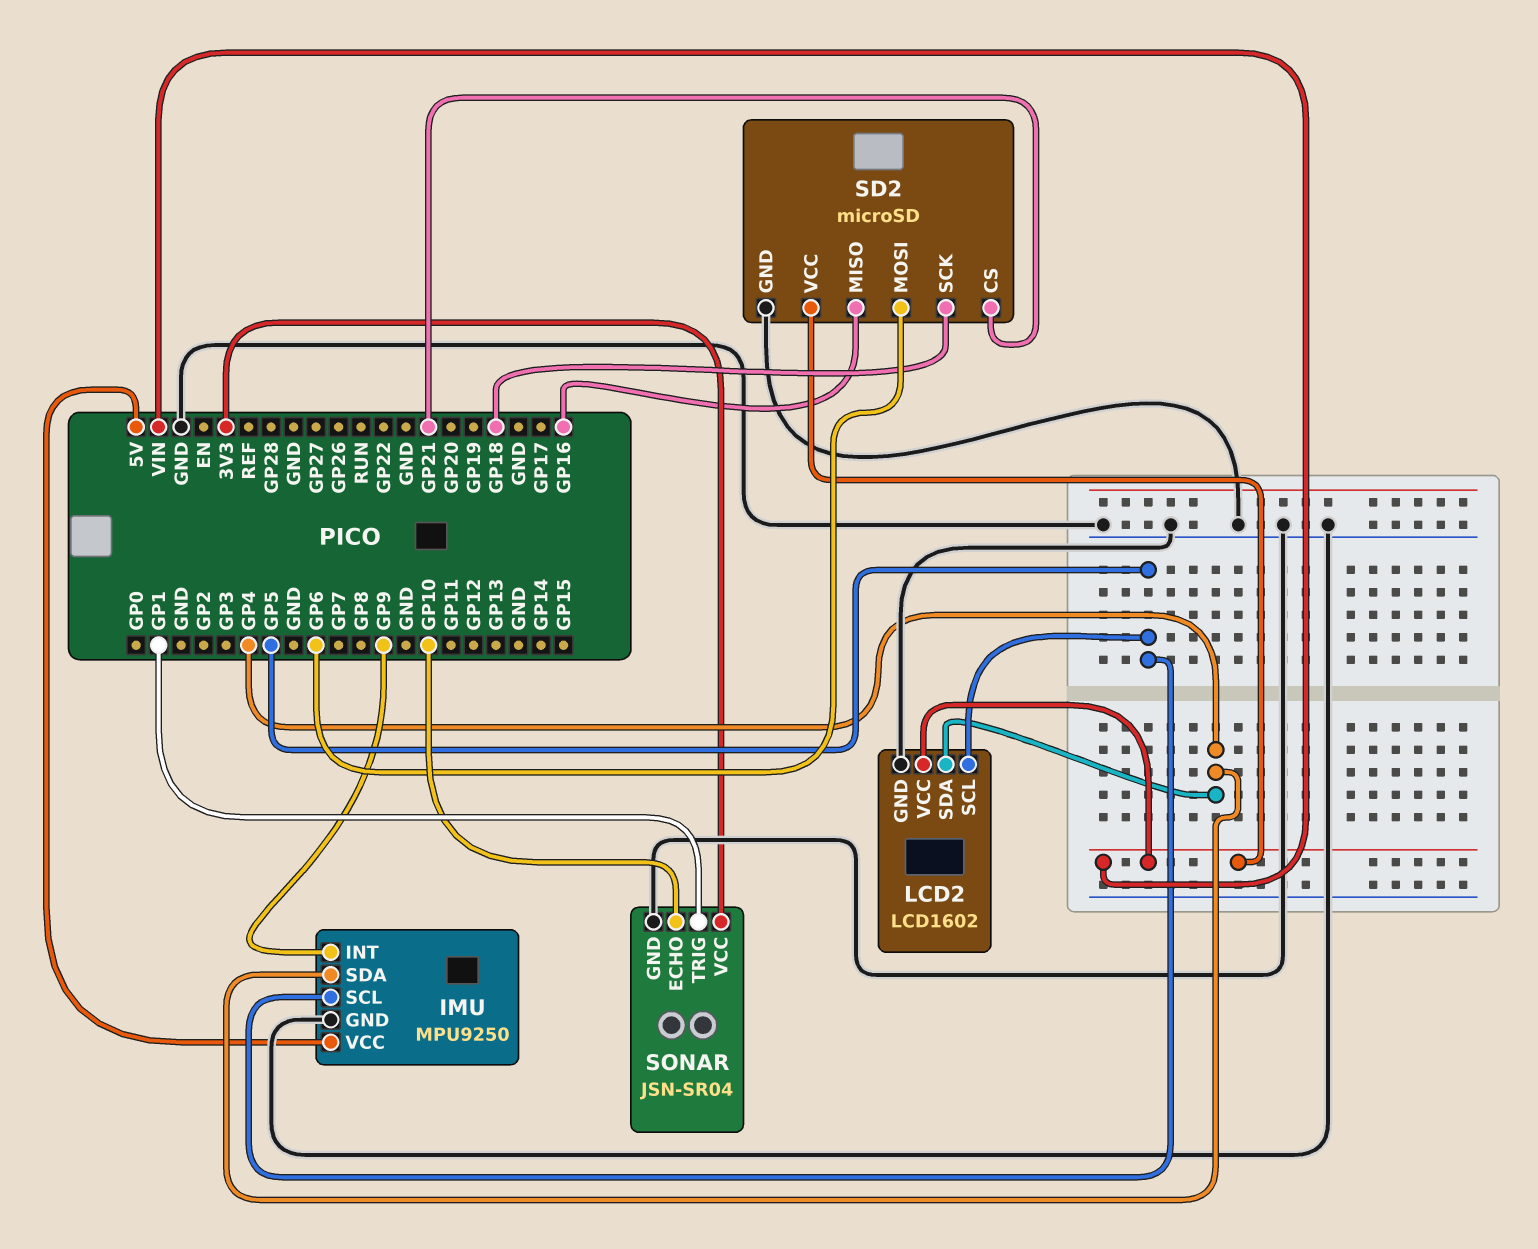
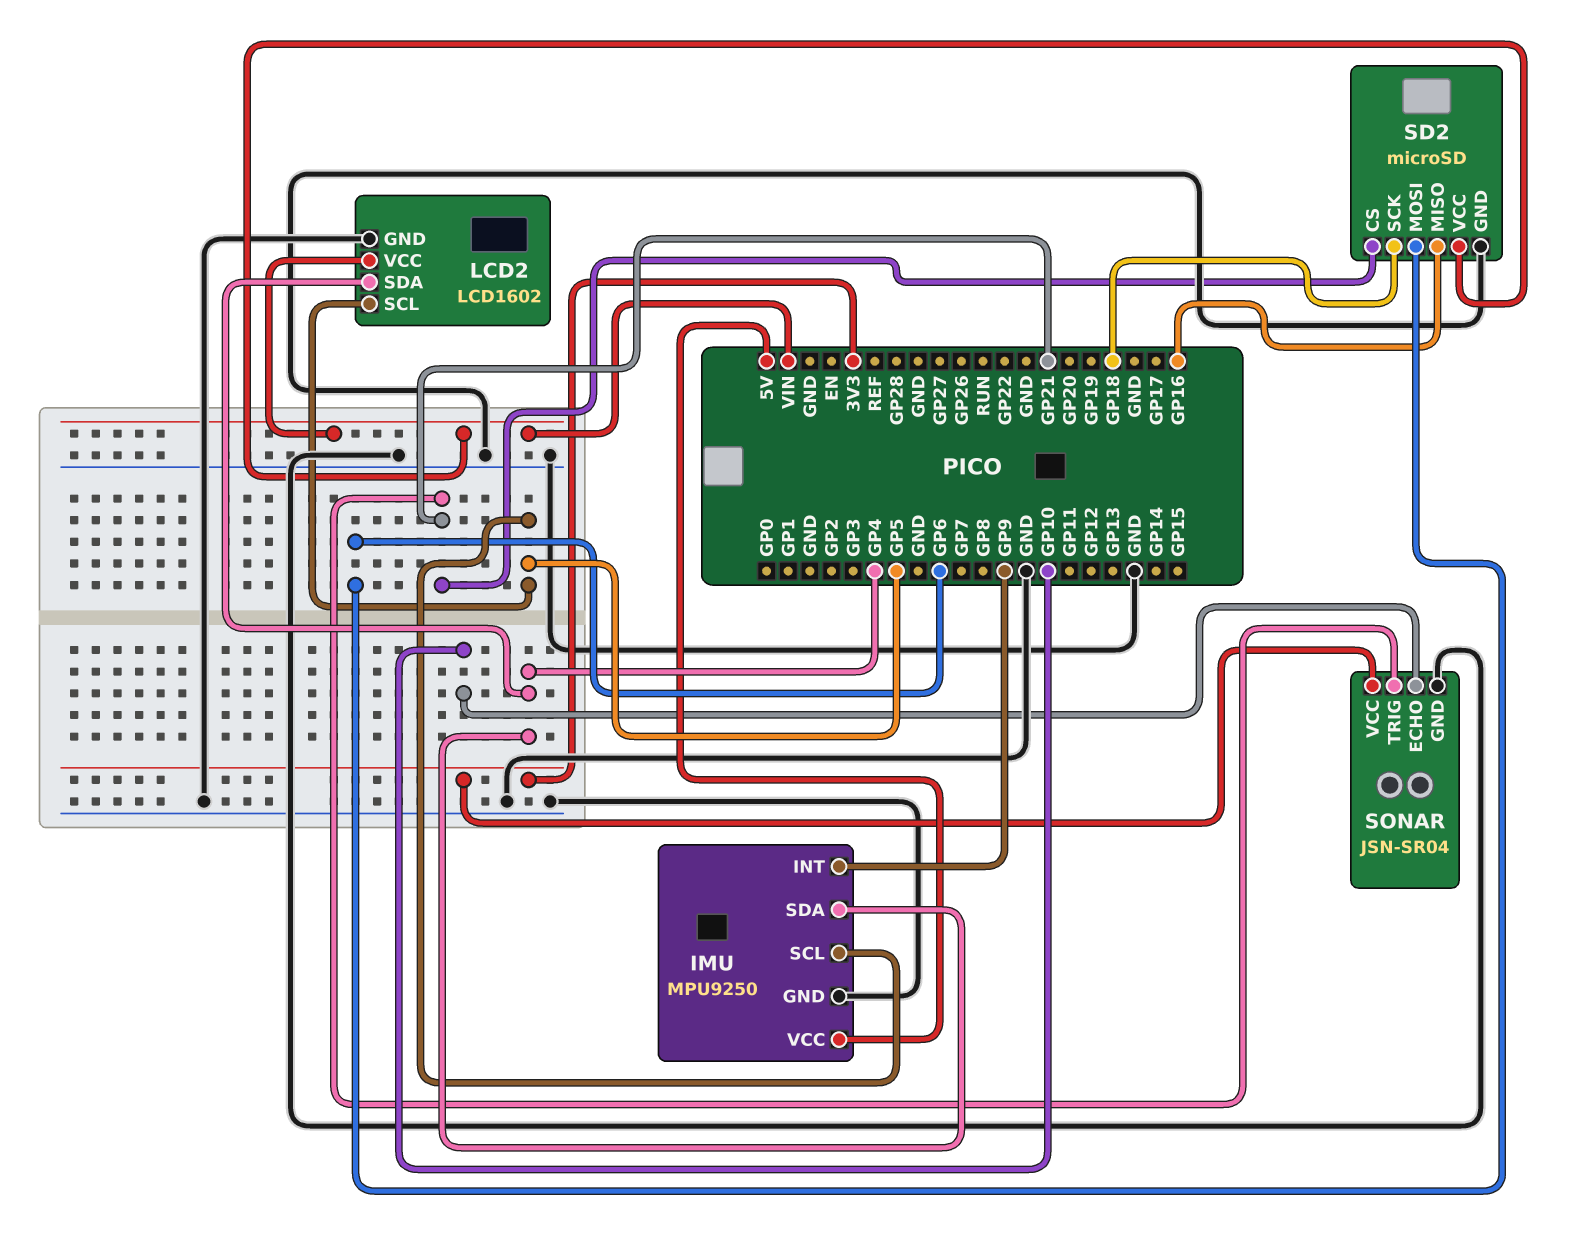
SONAR pin TRIG: GP1 -> GP21

